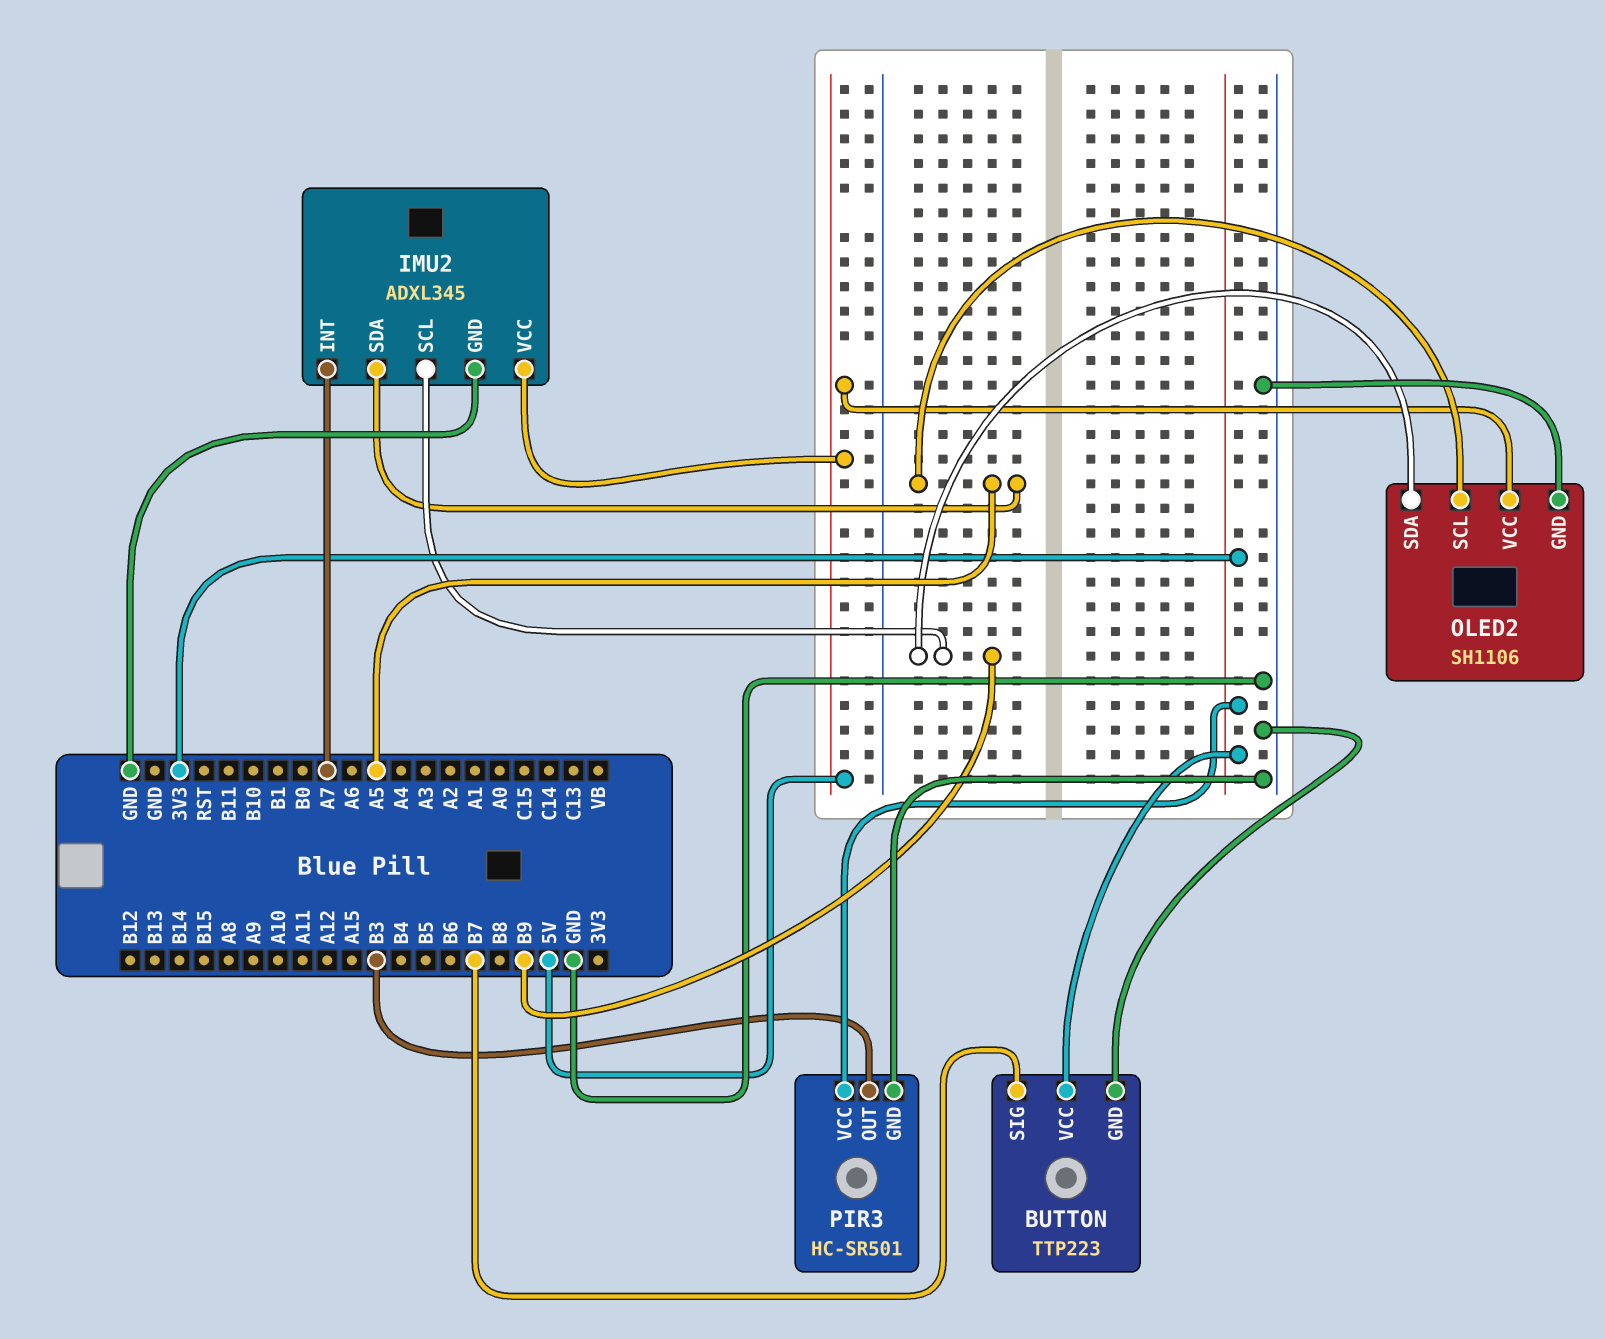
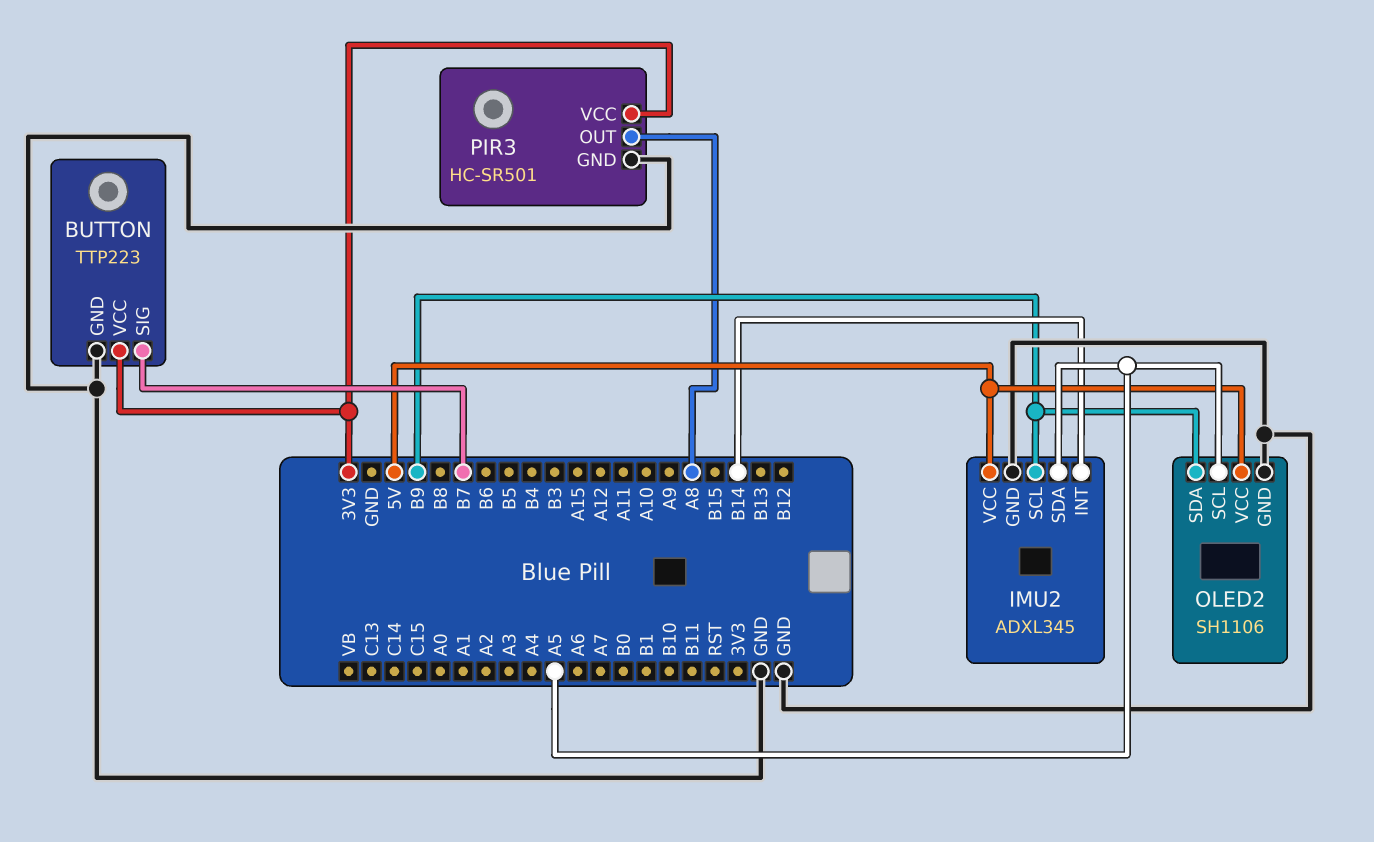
IMU2 pin INT: A7 -> B14
PIR3 pin OUT: B3 -> A8

